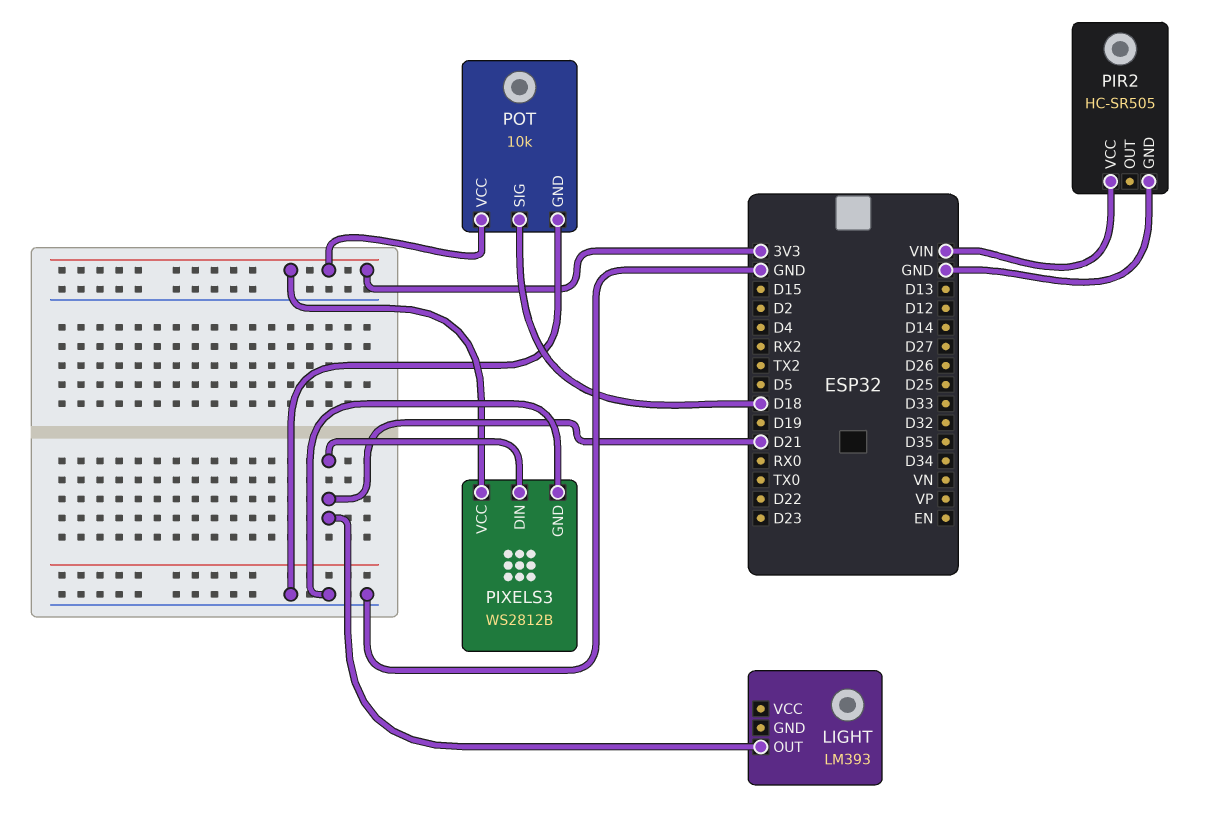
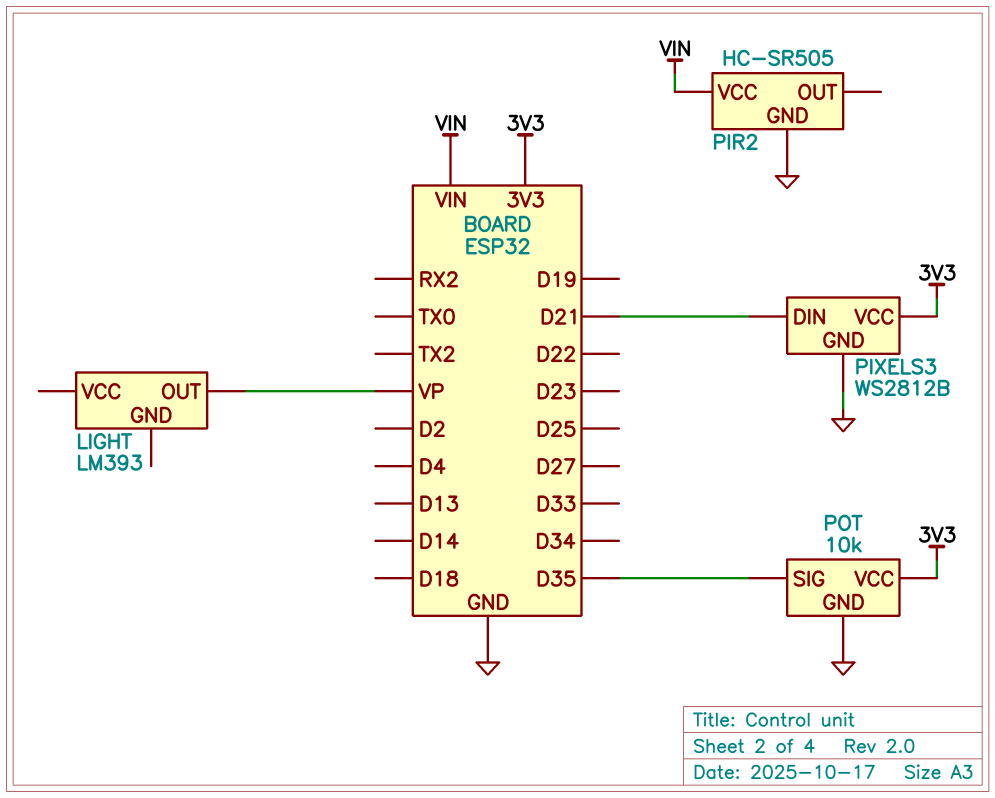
LIGHT pin OUT: D21 -> VP
POT pin SIG: D18 -> D35

